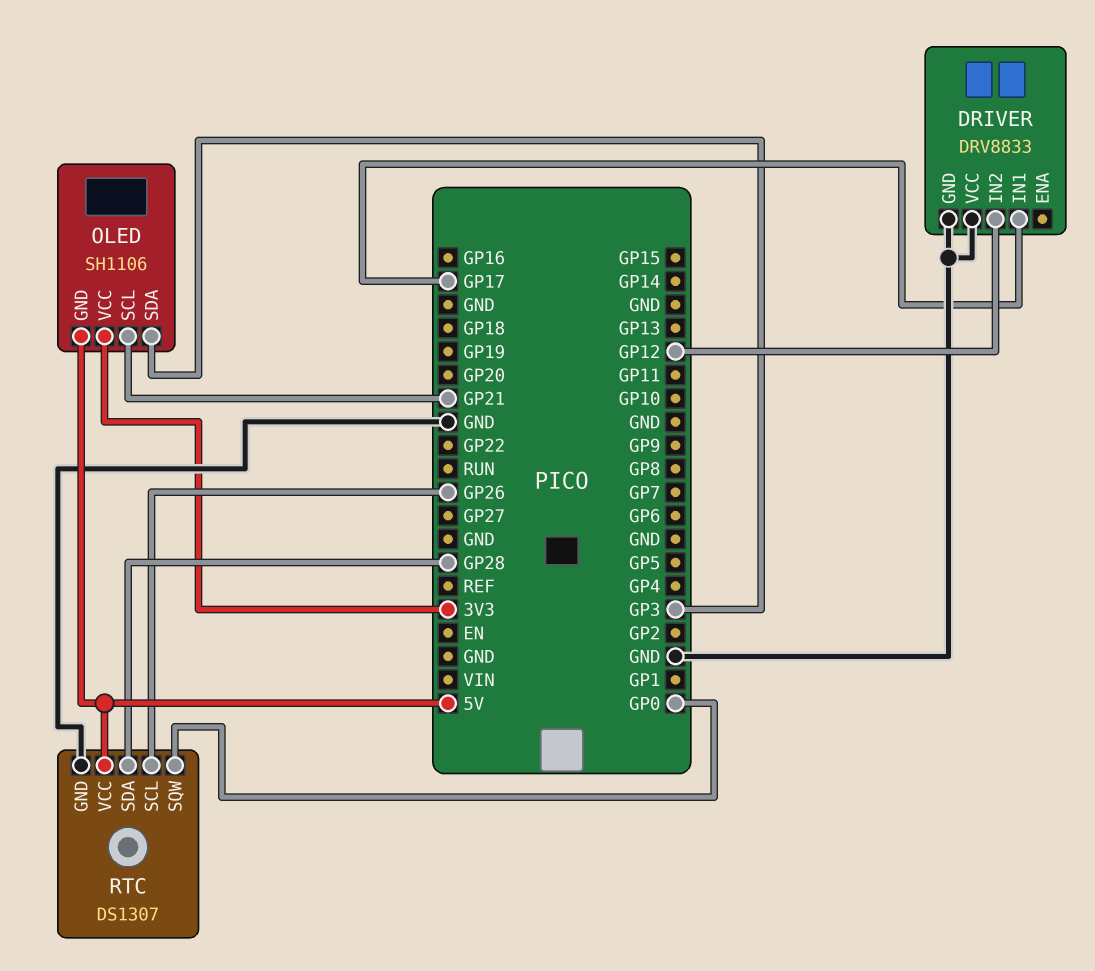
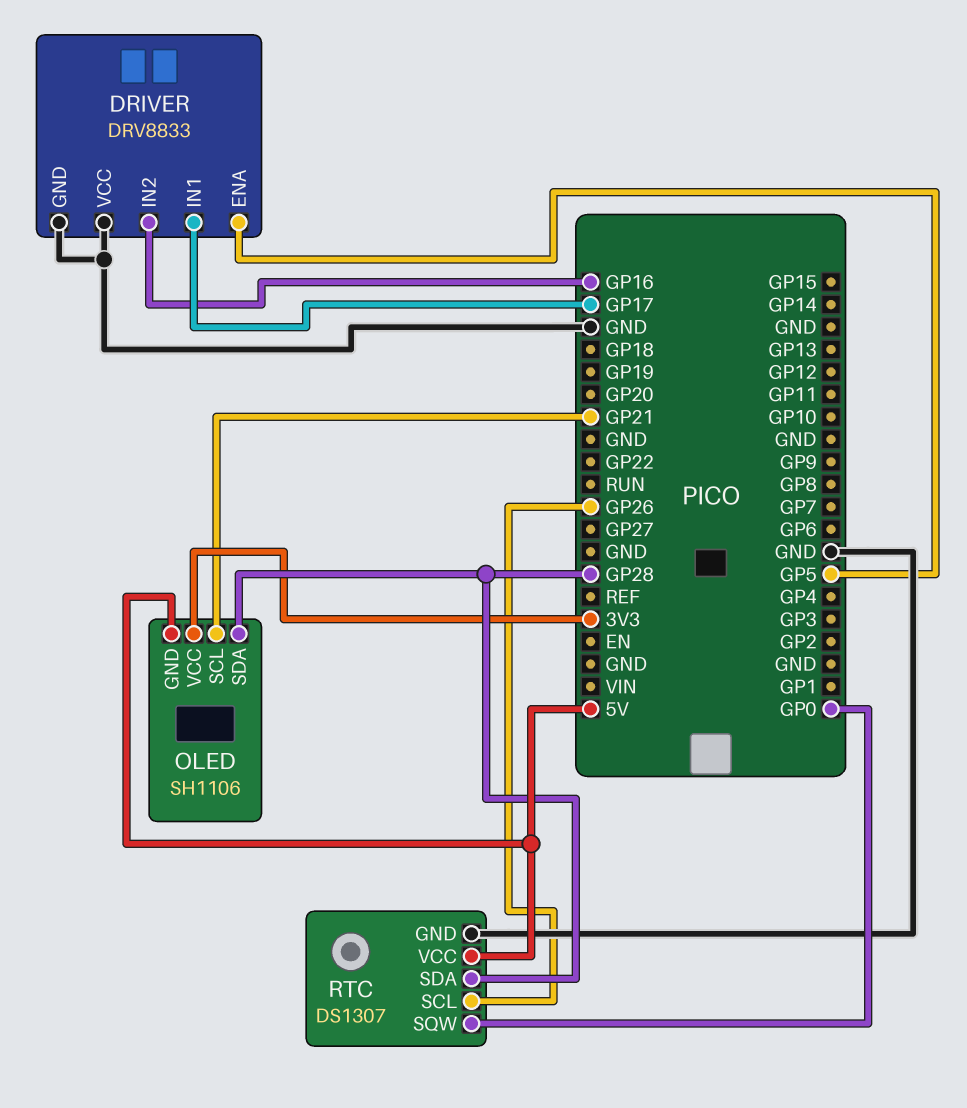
DRIVER pin ENA: none -> GP5
DRIVER pin IN2: GP12 -> GP16
OLED pin SDA: GP3 -> GP28

